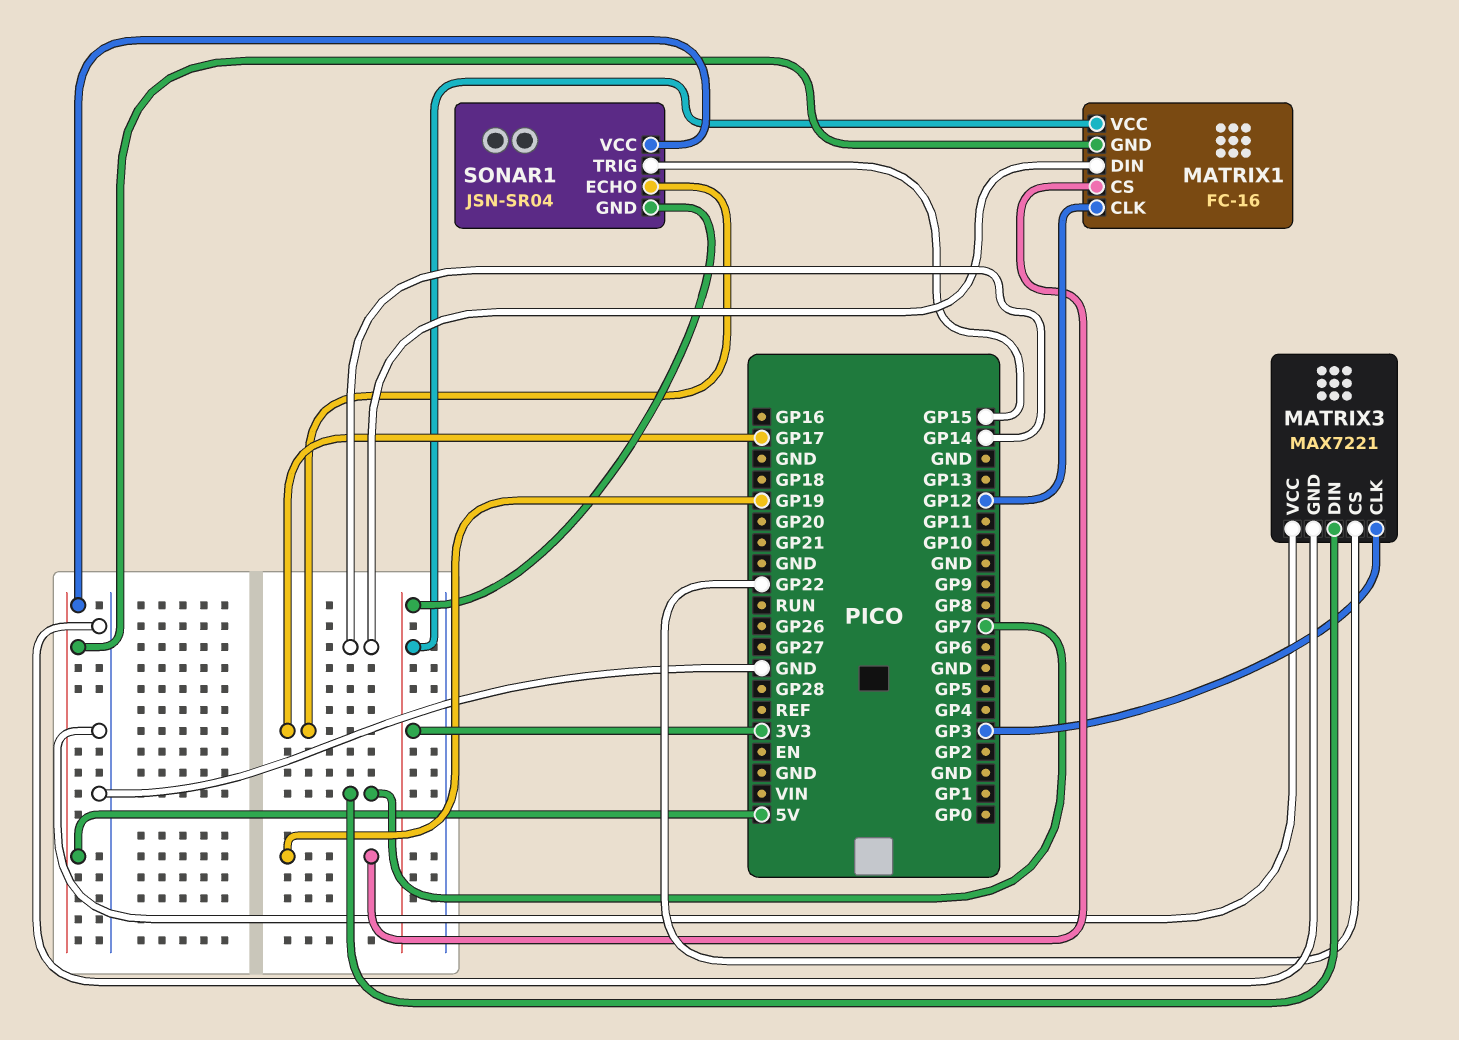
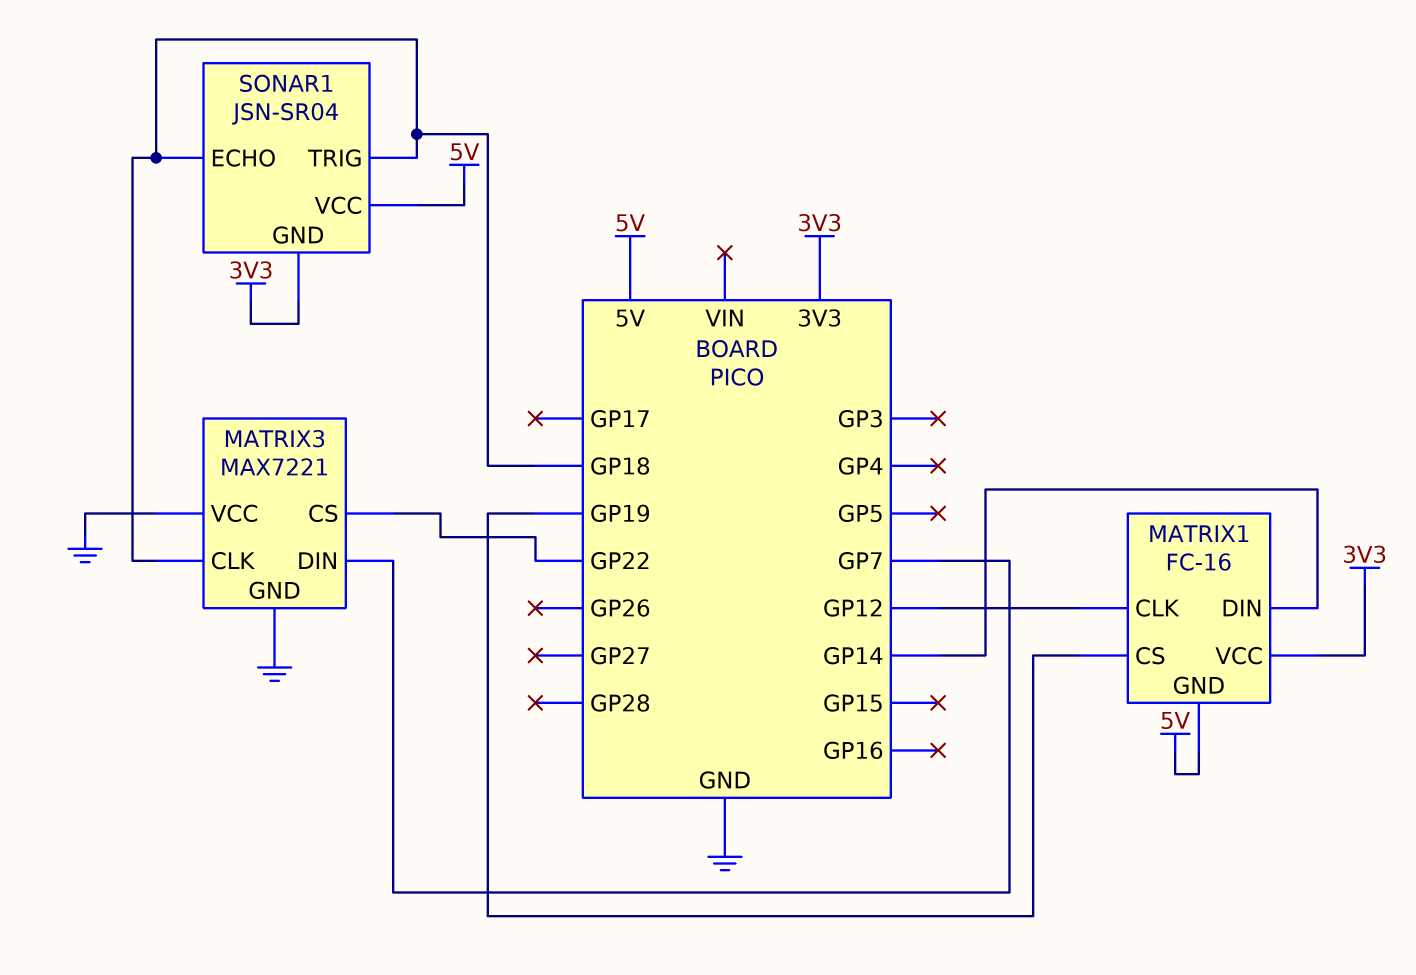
MATRIX3 pin CLK: GP3 -> GP18
SONAR1 pin ECHO: GP17 -> GP18
SONAR1 pin TRIG: GP15 -> GP18

